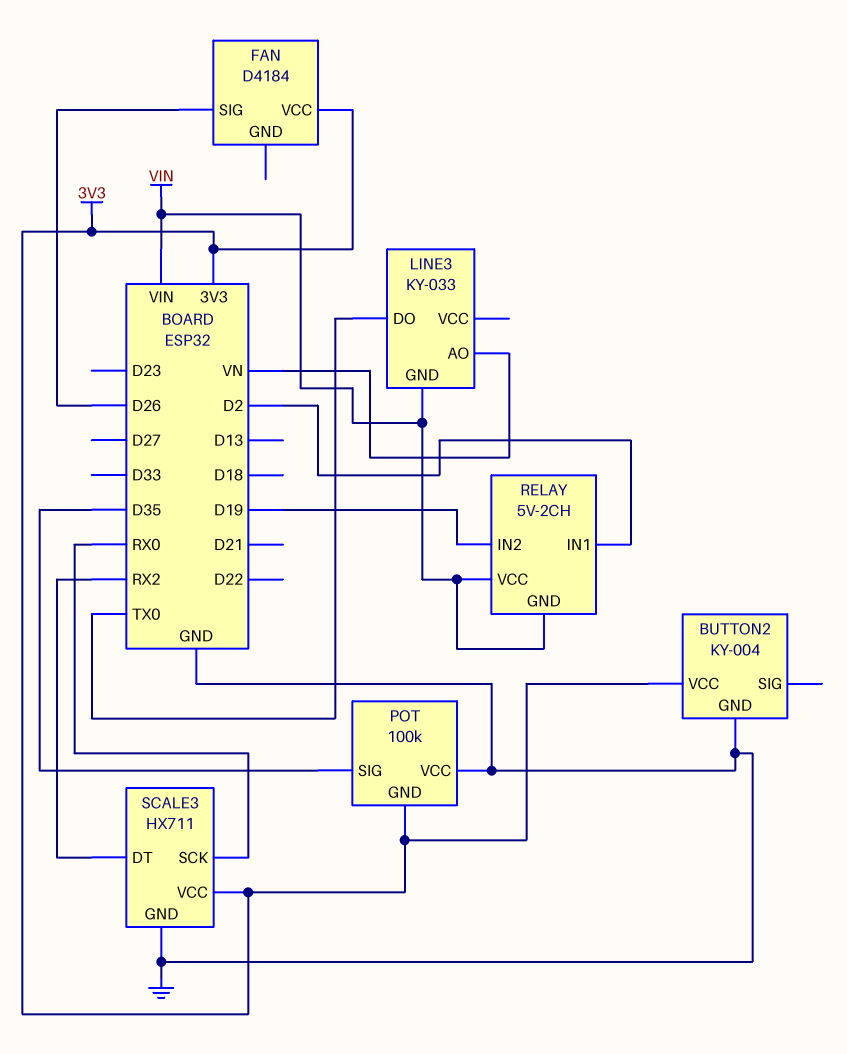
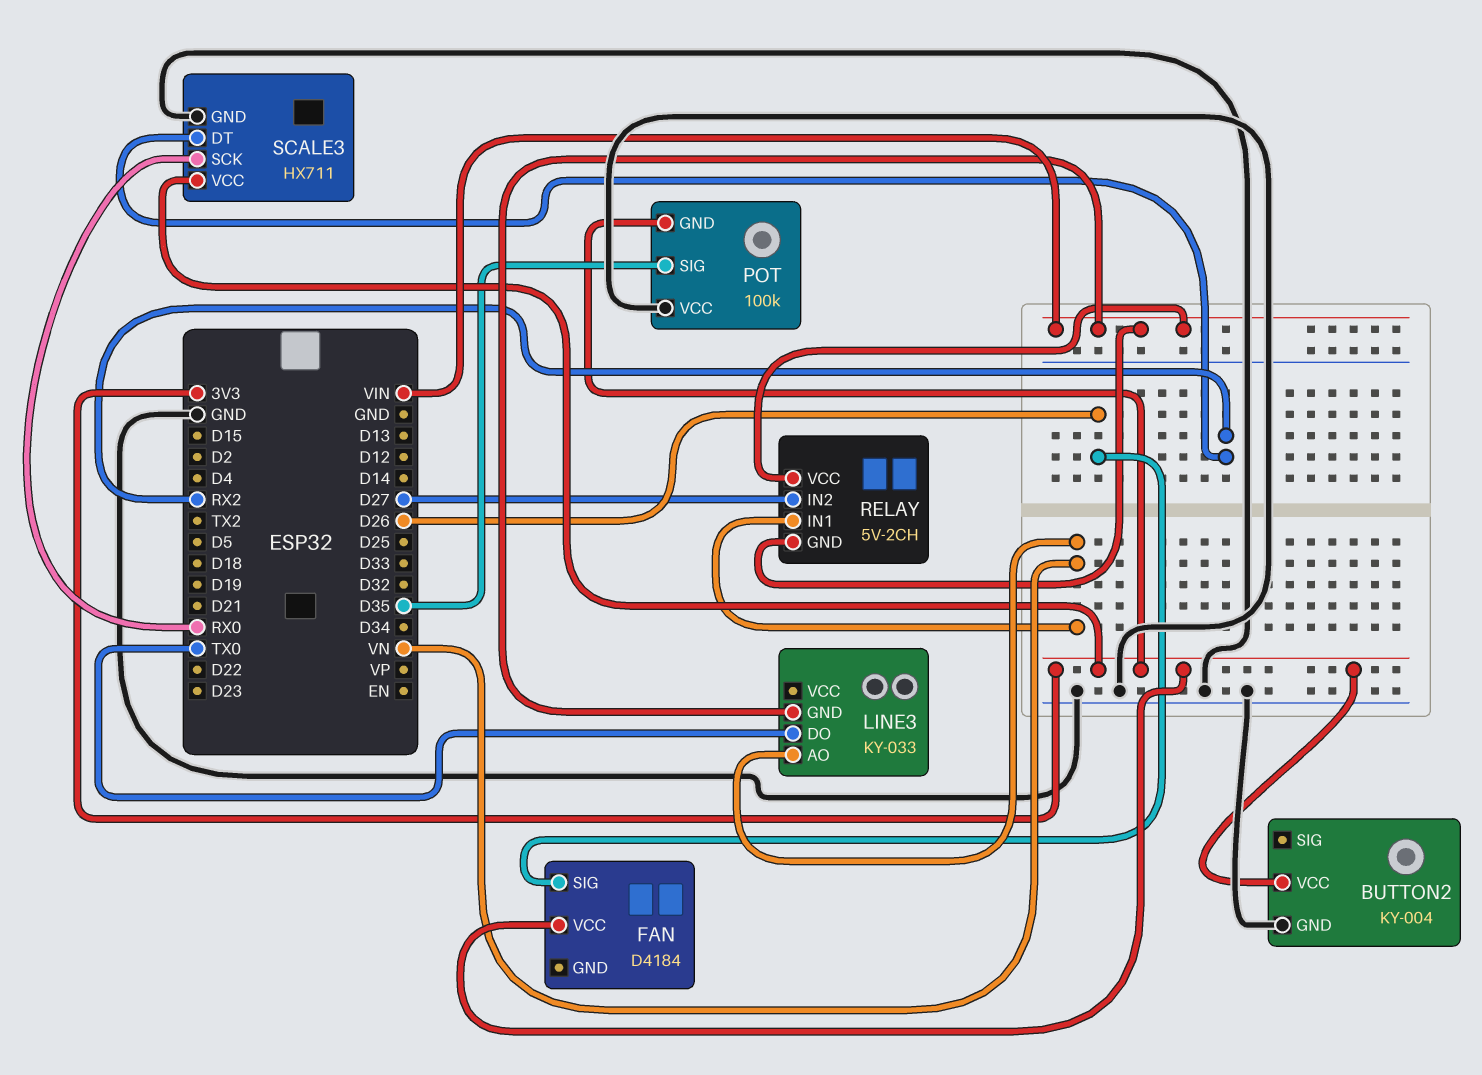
RELAY pin IN1: D2 -> VN
RELAY pin IN2: D19 -> D27

